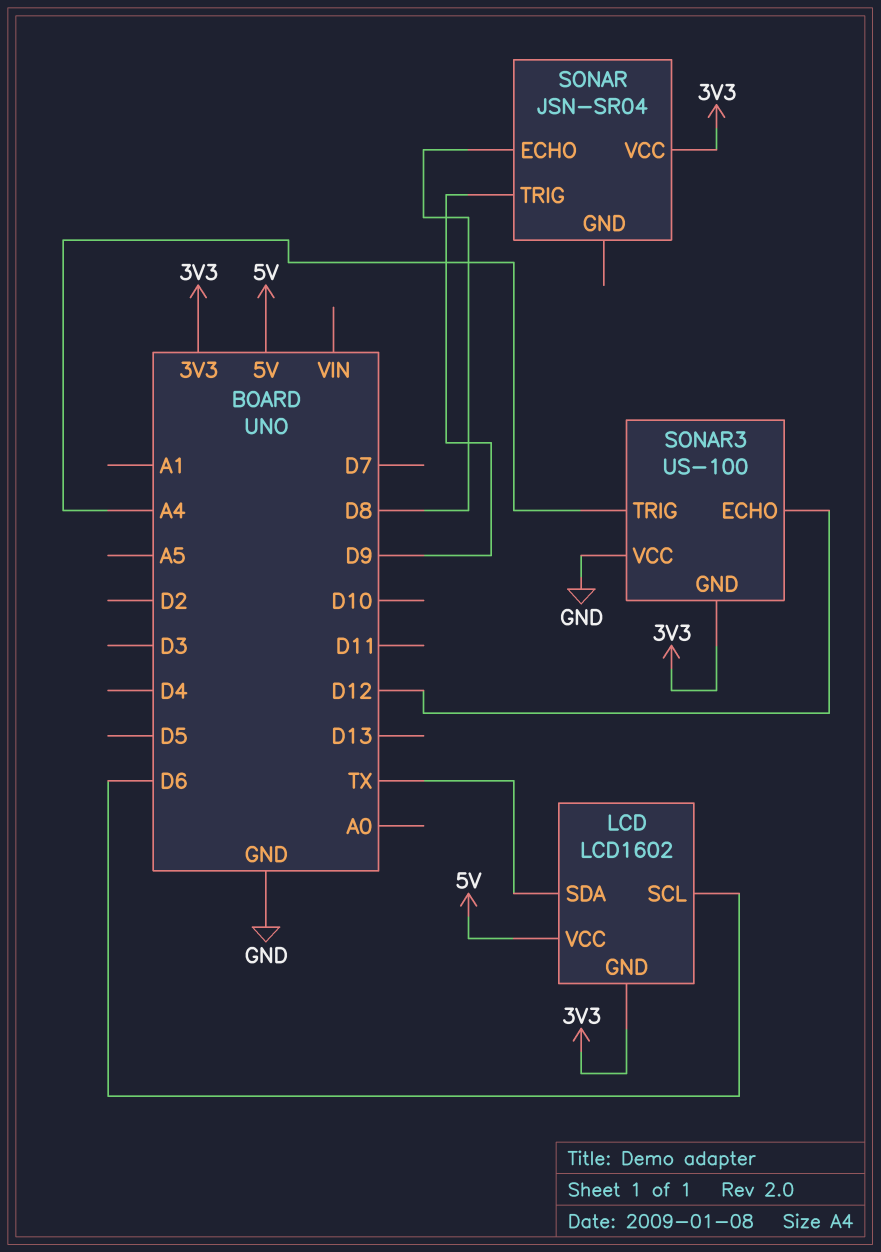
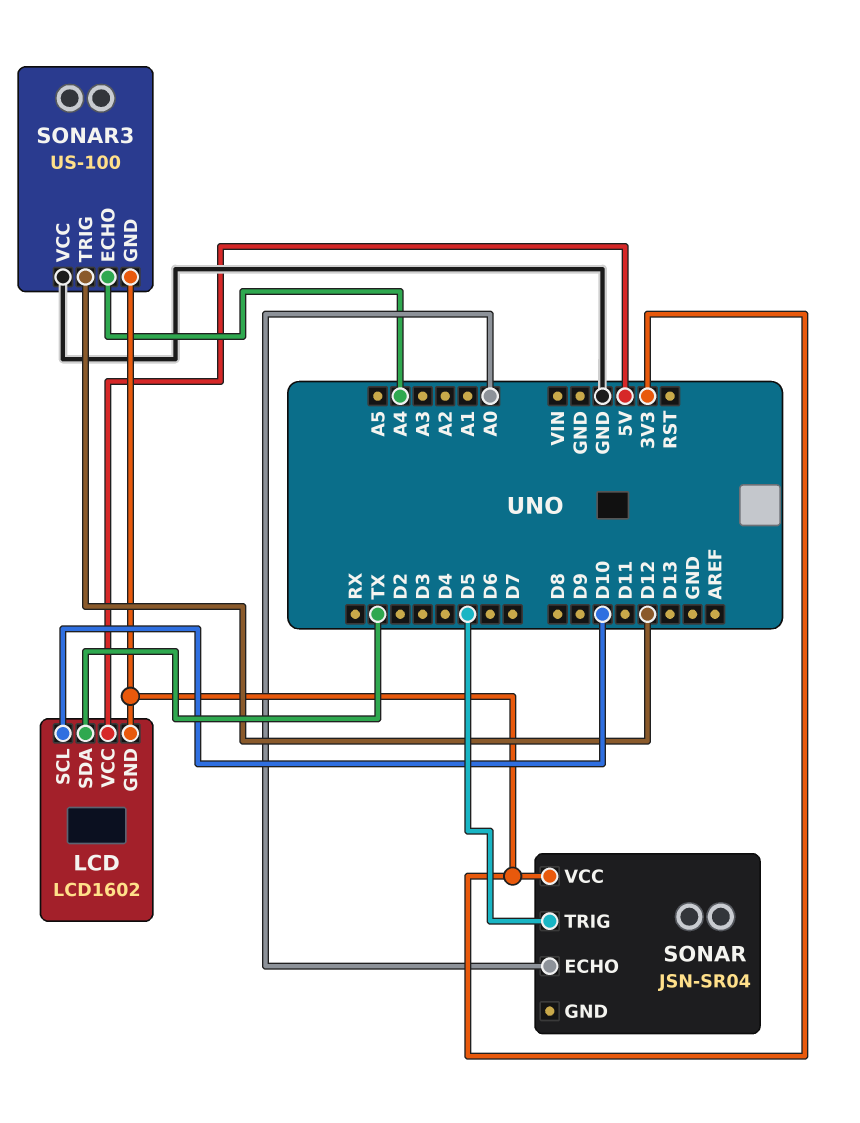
LCD pin SCL: D6 -> D10
SONAR pin ECHO: D8 -> A0
SONAR pin TRIG: D9 -> D5
SONAR3 pin ECHO: D12 -> A4
SONAR3 pin TRIG: A4 -> D12

